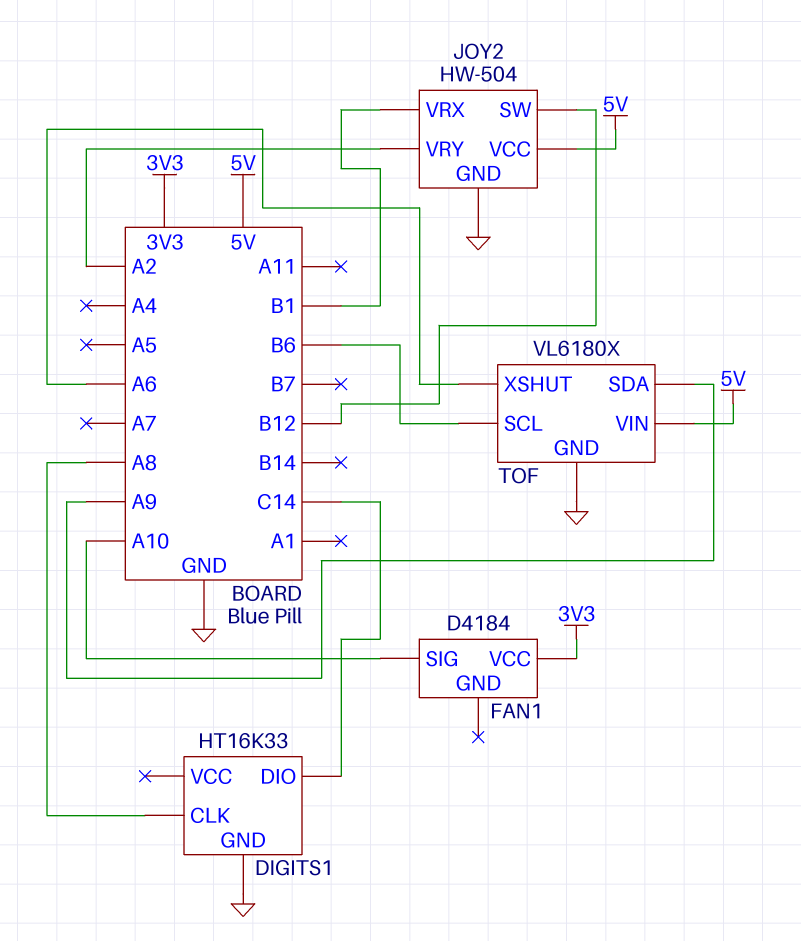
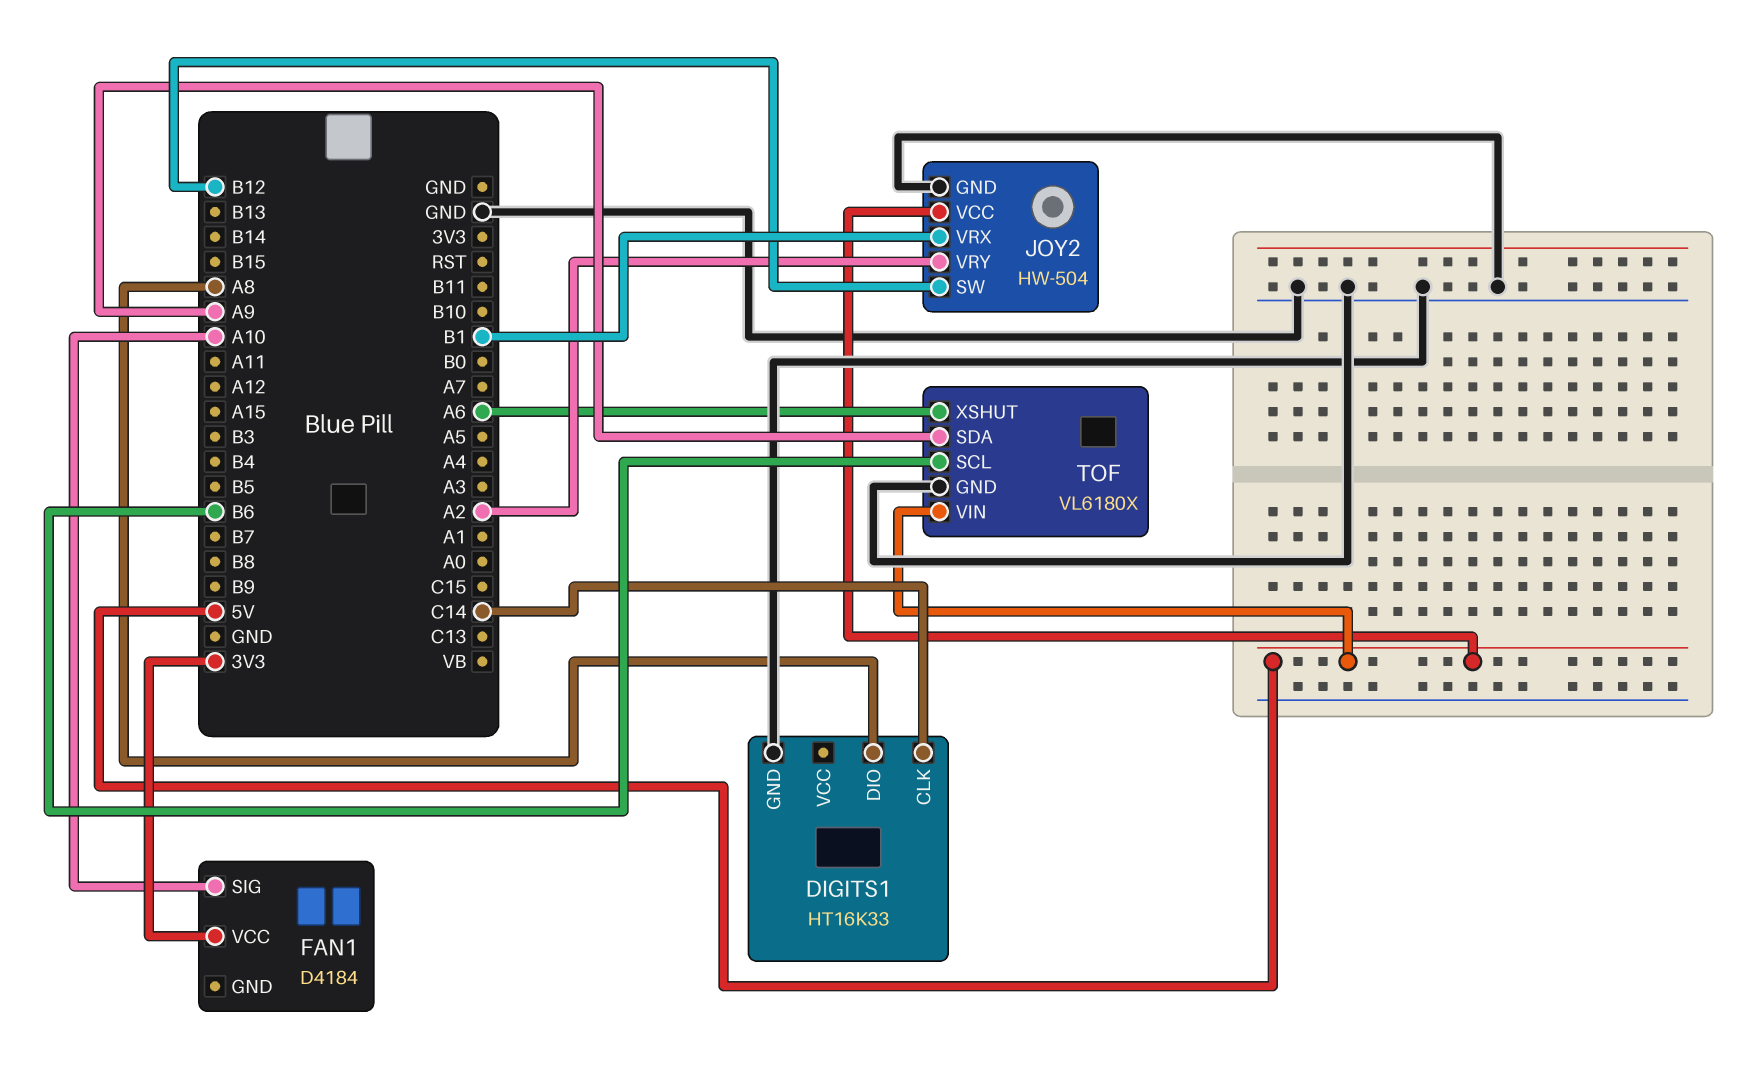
DIGITS1 pin CLK: A8 -> C14
DIGITS1 pin DIO: C14 -> A8

